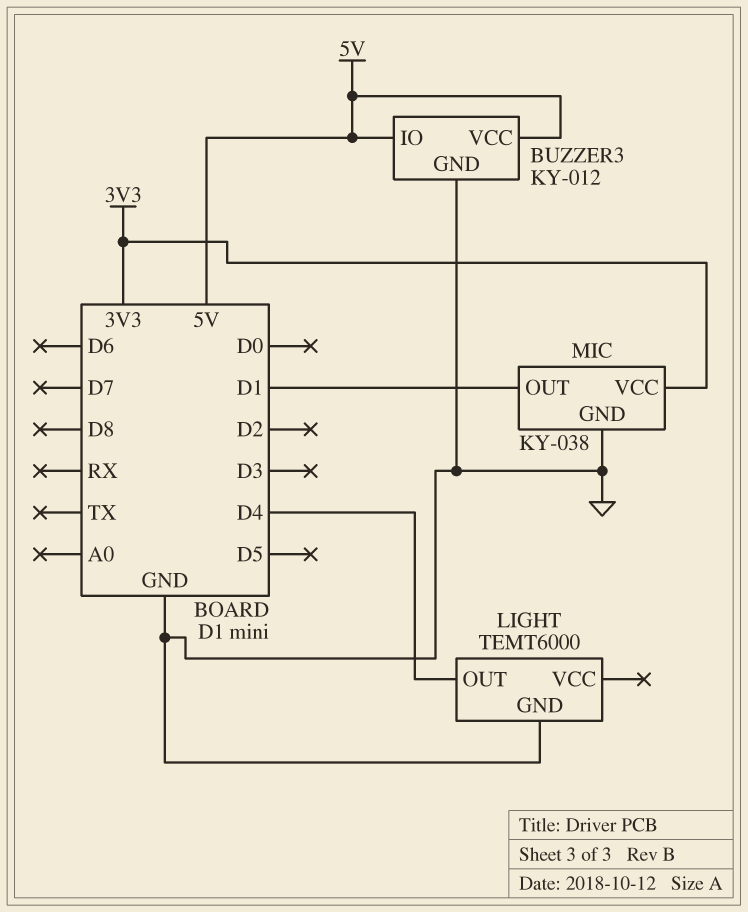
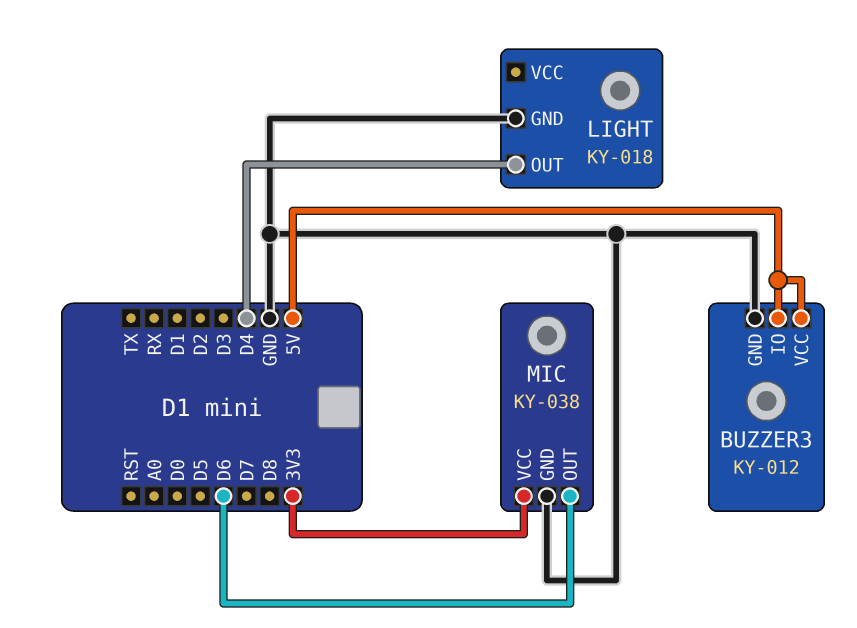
LIGHT: TEMT6000 -> KY-018
MIC pin OUT: D1 -> D6

